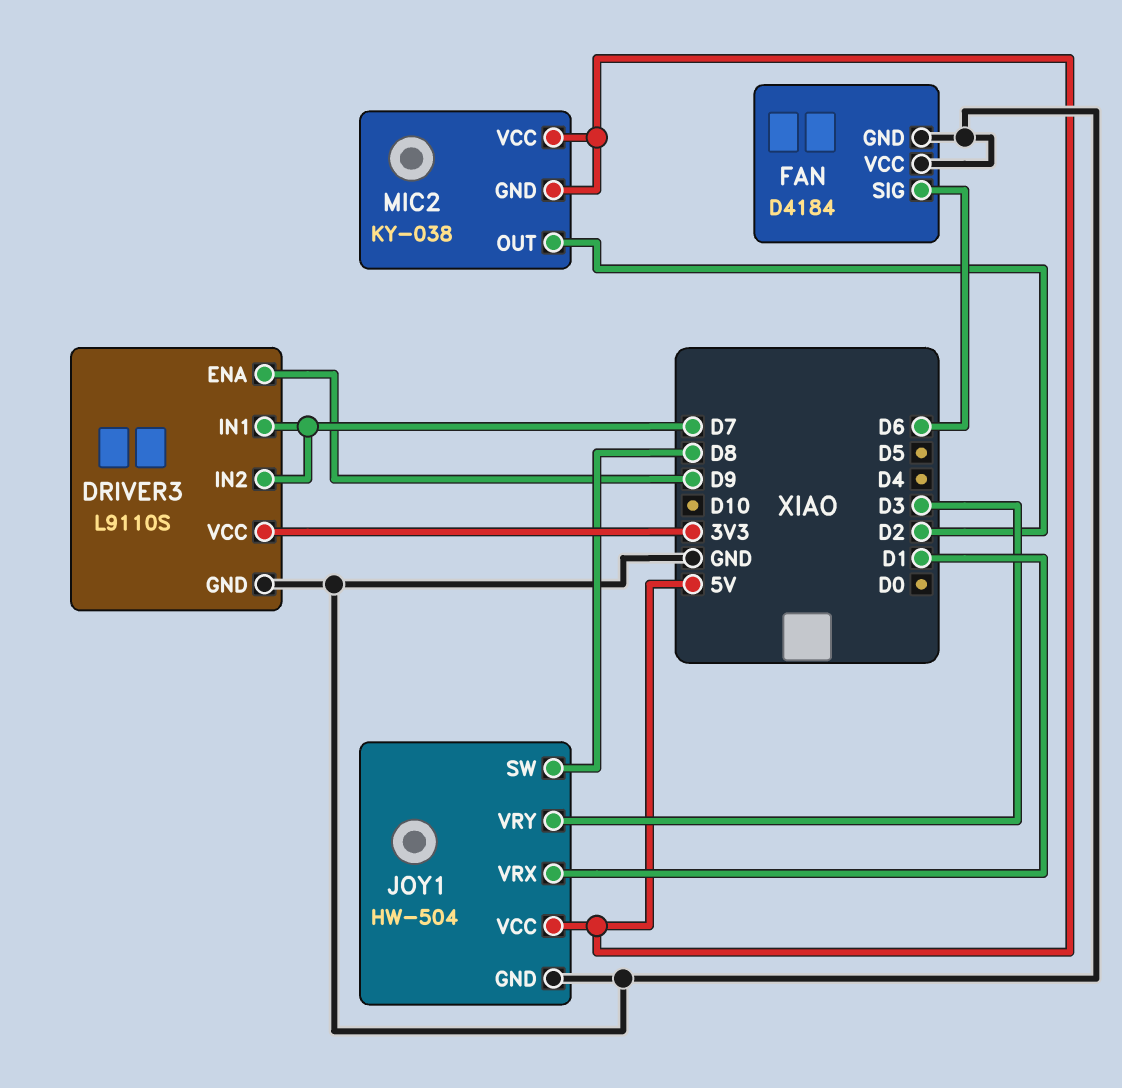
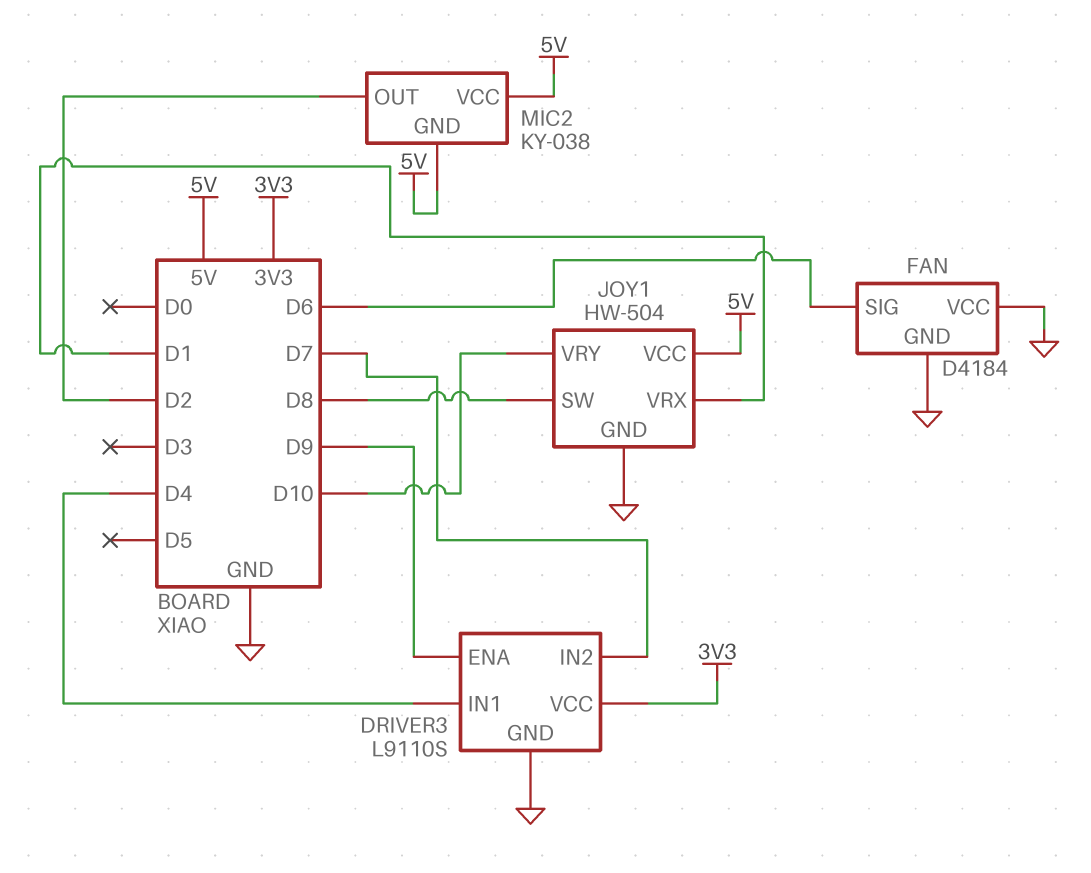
DRIVER3 pin IN1: D7 -> D4
JOY1 pin VRY: D3 -> D10

